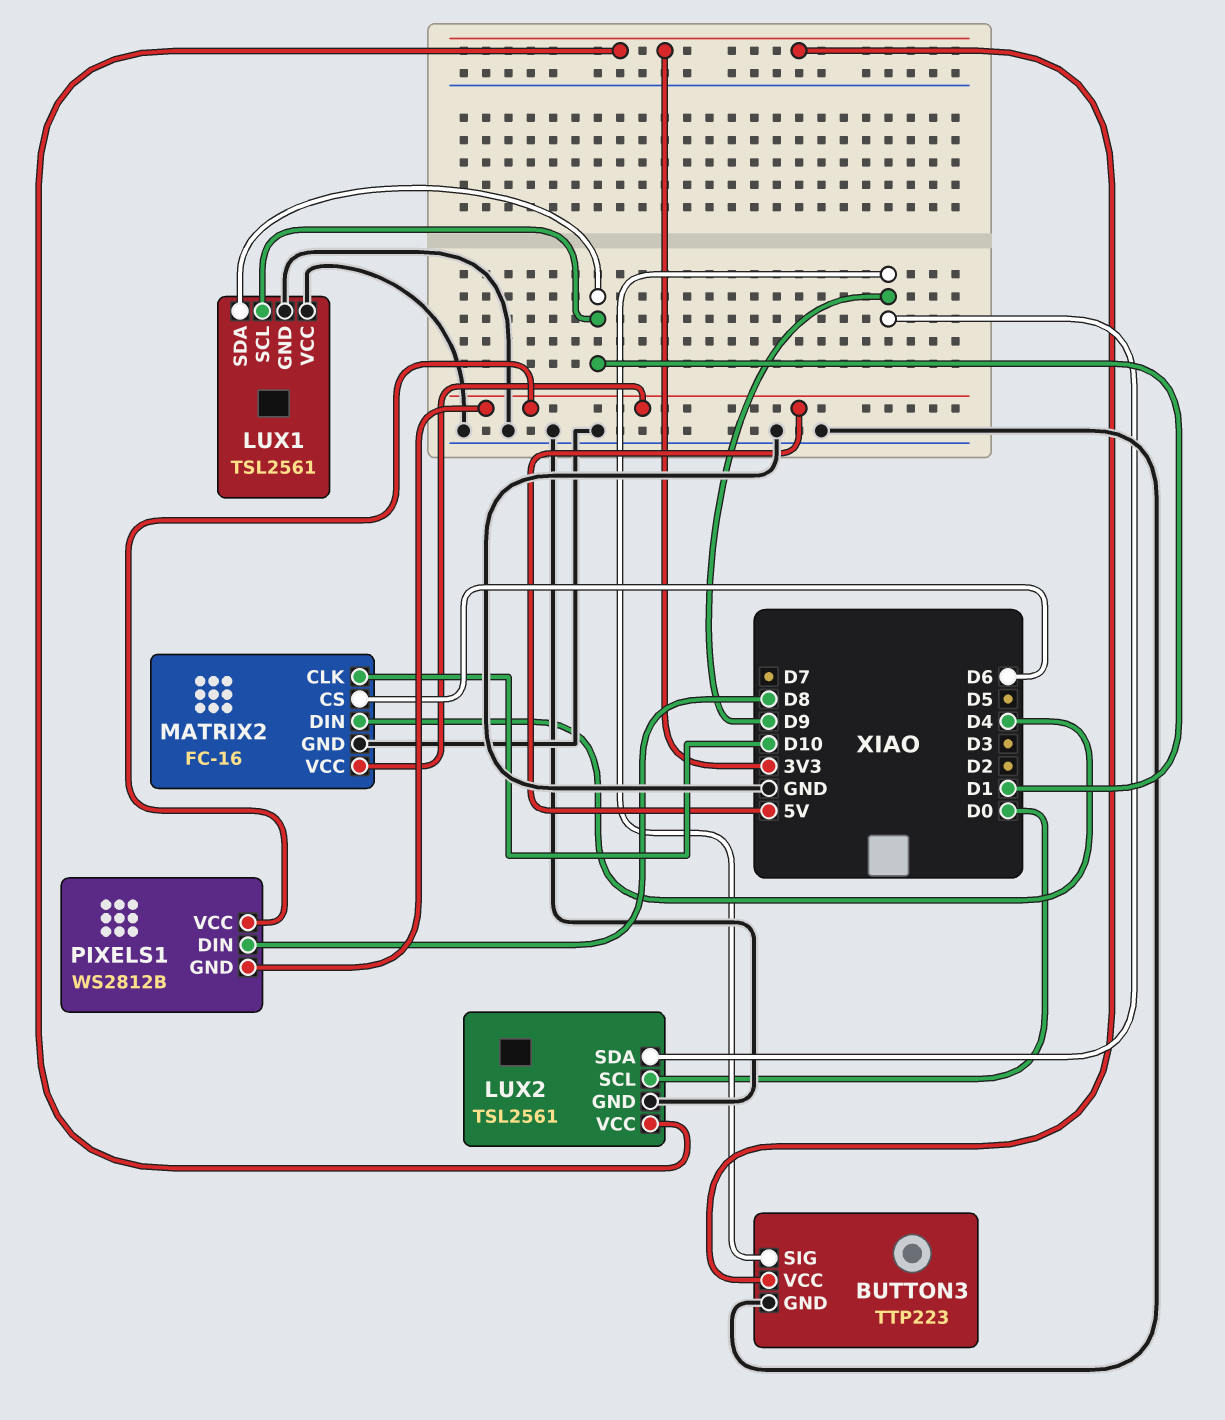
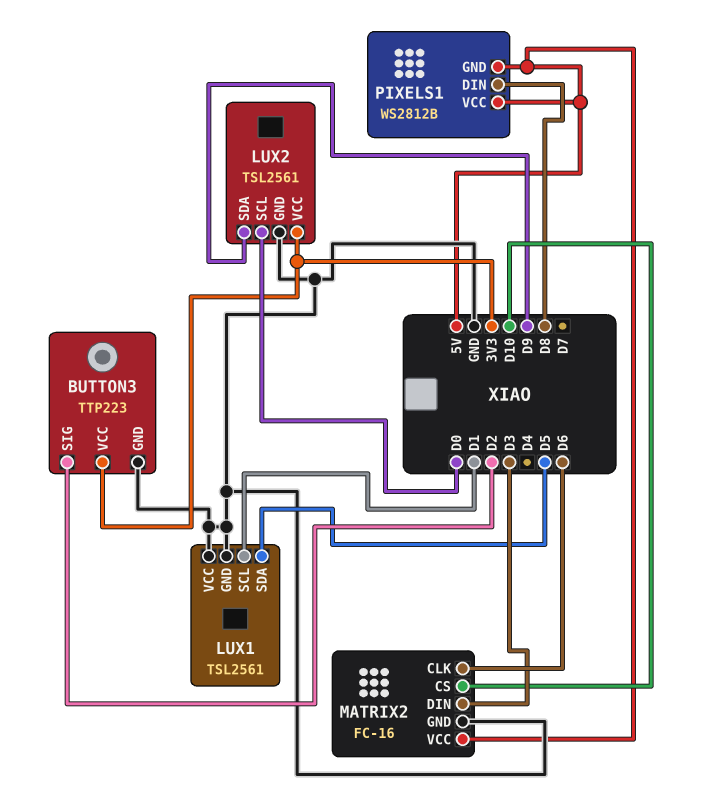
BUTTON3 pin SIG: D9 -> D2
LUX1 pin SDA: D1 -> D5
MATRIX2 pin CLK: D10 -> D6
MATRIX2 pin CS: D6 -> D10
MATRIX2 pin DIN: D4 -> D3

